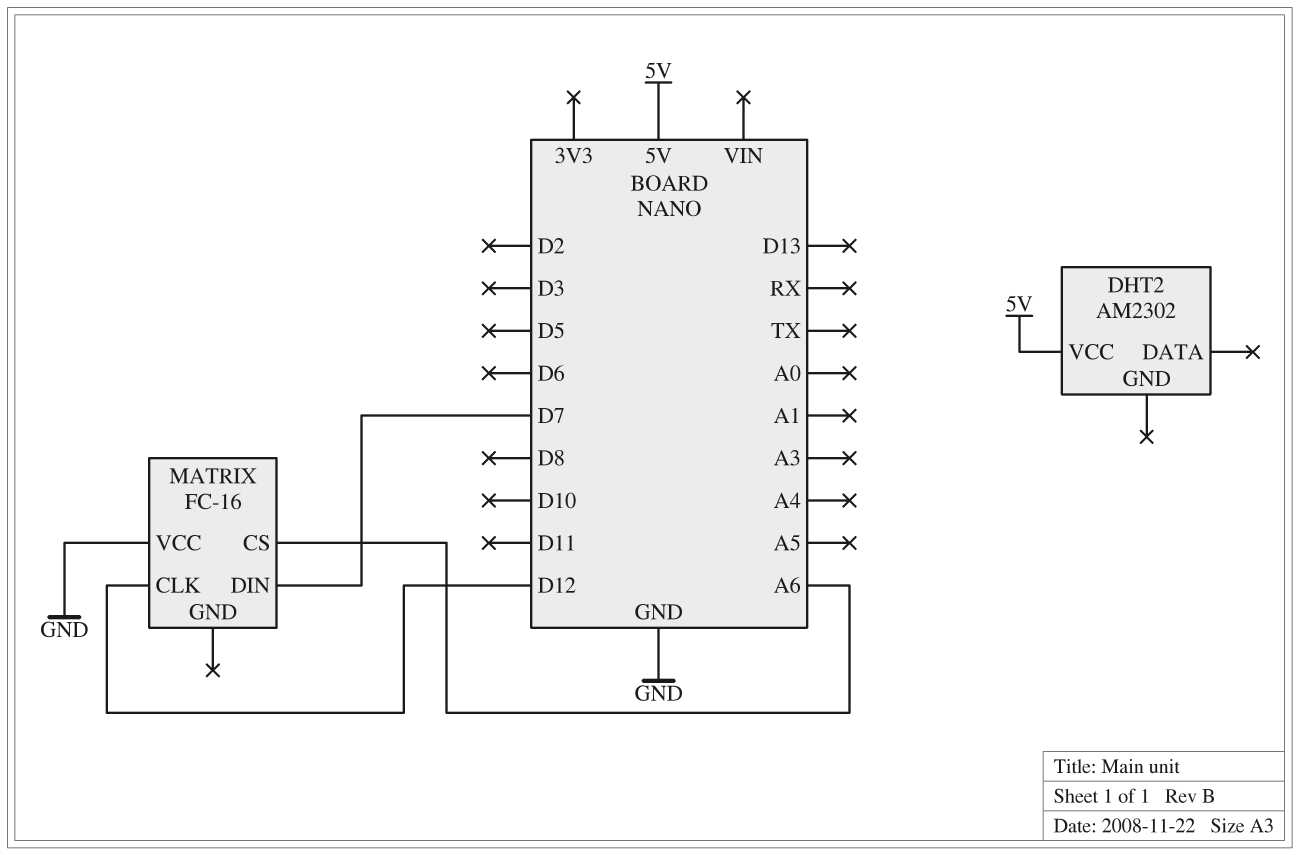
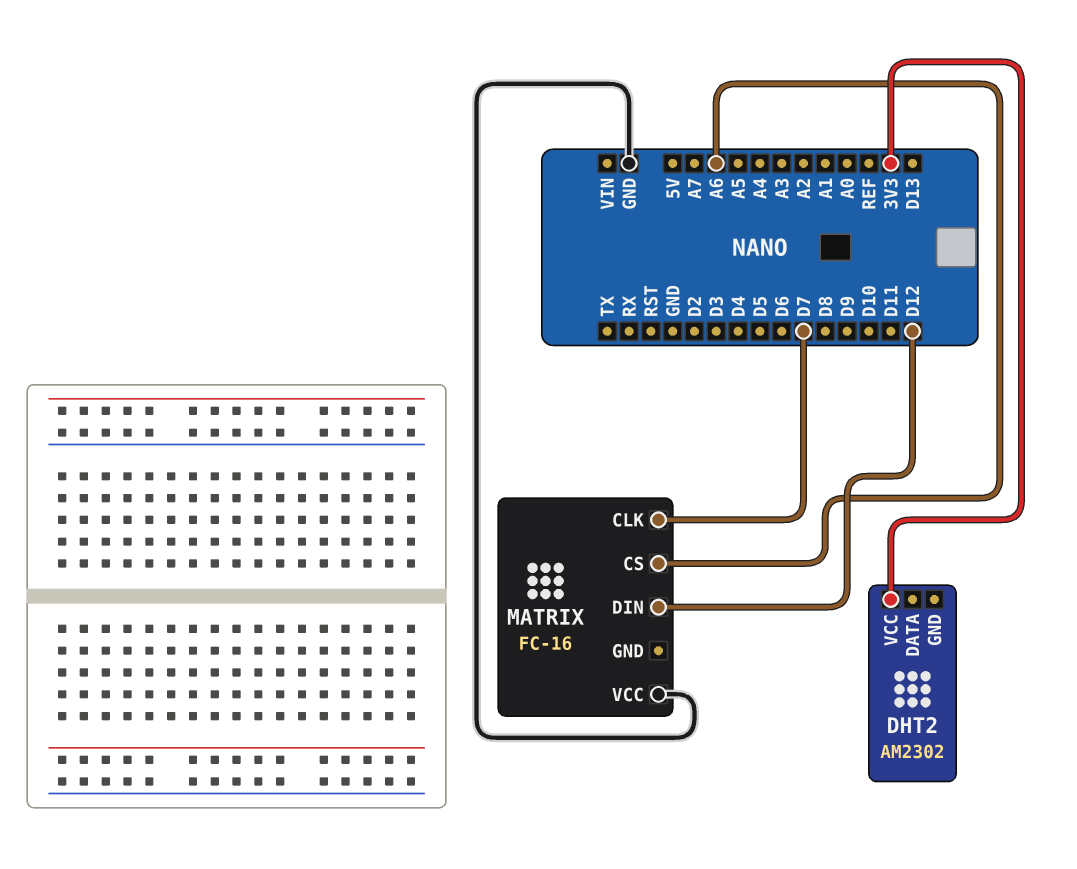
DHT2 pin VCC: 5V -> 3V3
MATRIX pin CLK: D12 -> D7
MATRIX pin DIN: D7 -> D12

